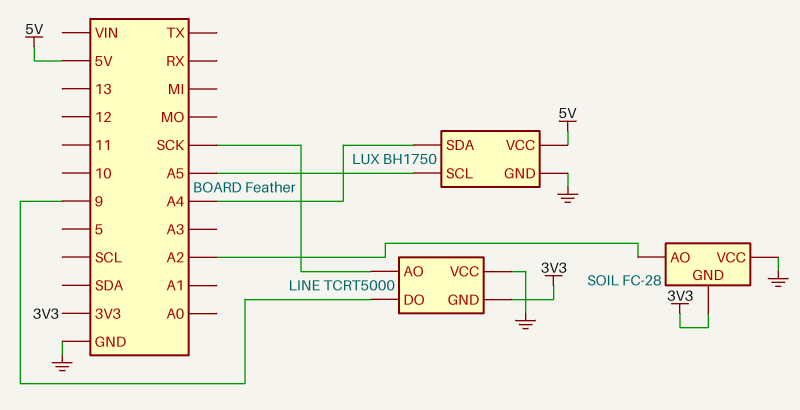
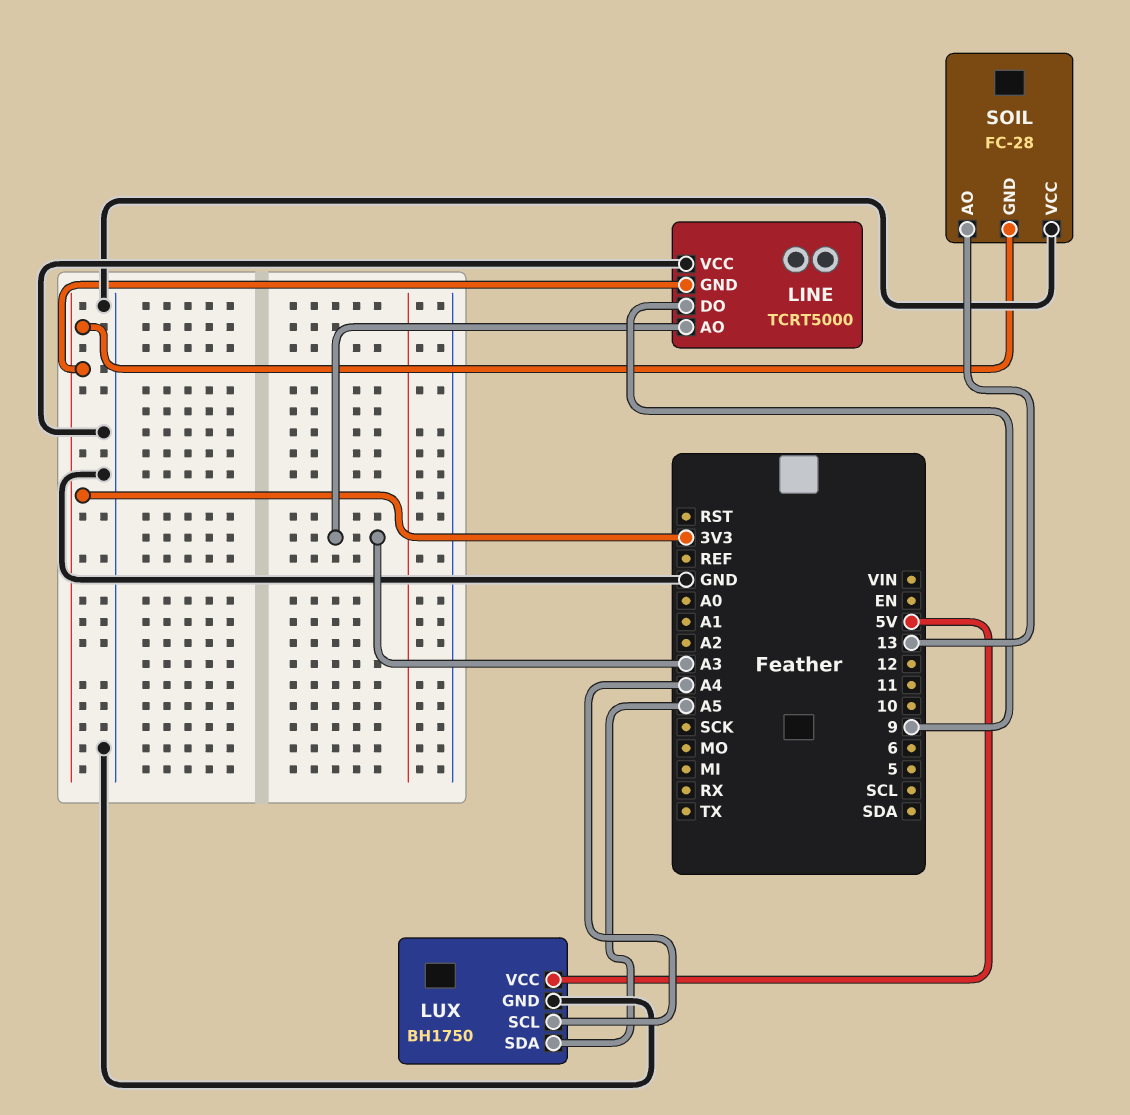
LINE pin AO: SCK -> A3
LUX pin SCL: A5 -> A4
LUX pin SDA: A4 -> A5
SOIL pin AO: A2 -> 13

